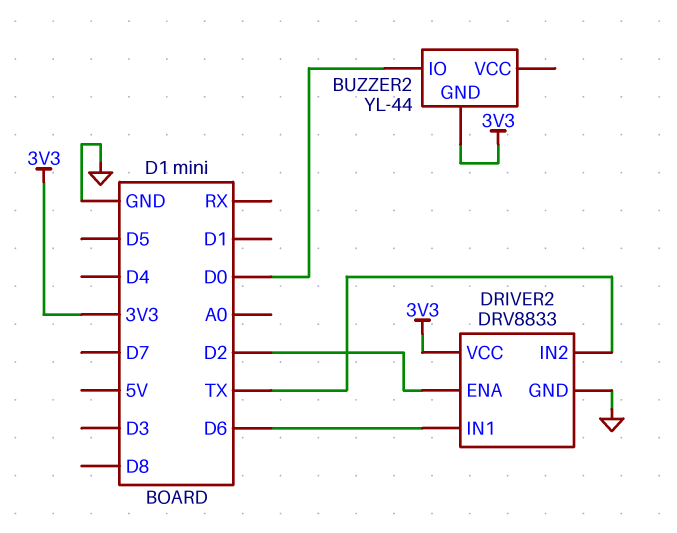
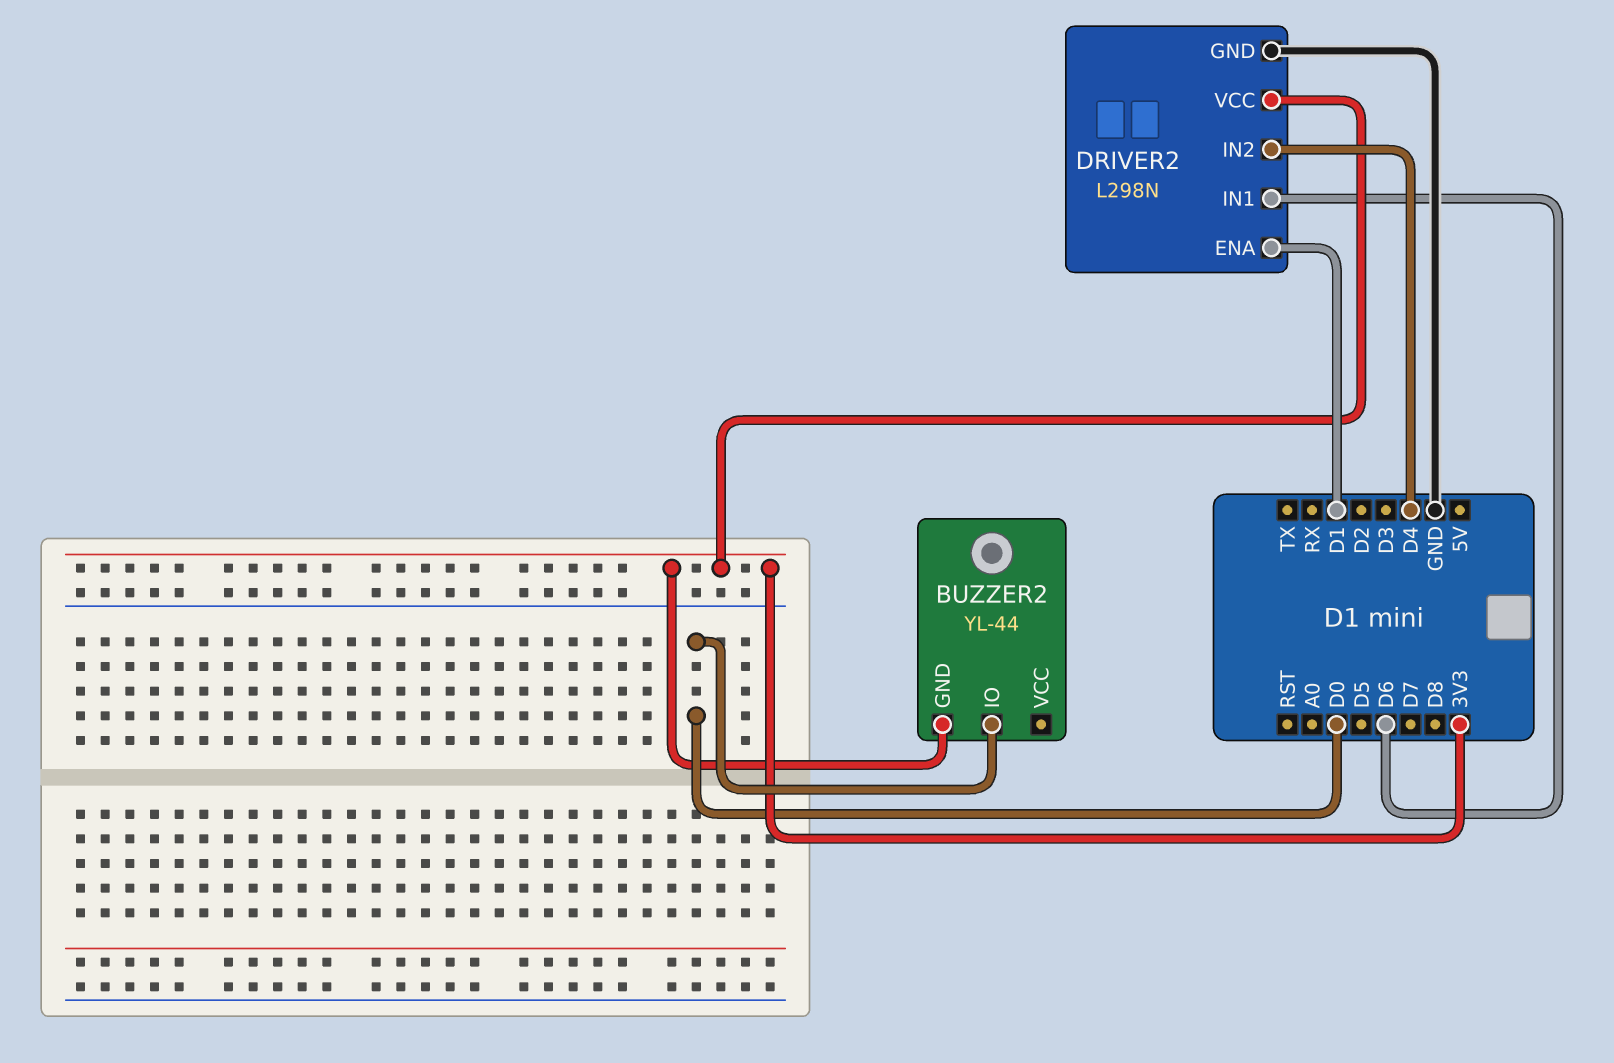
DRIVER2: DRV8833 -> L298N
DRIVER2 pin ENA: D2 -> D1
DRIVER2 pin IN2: TX -> D4

